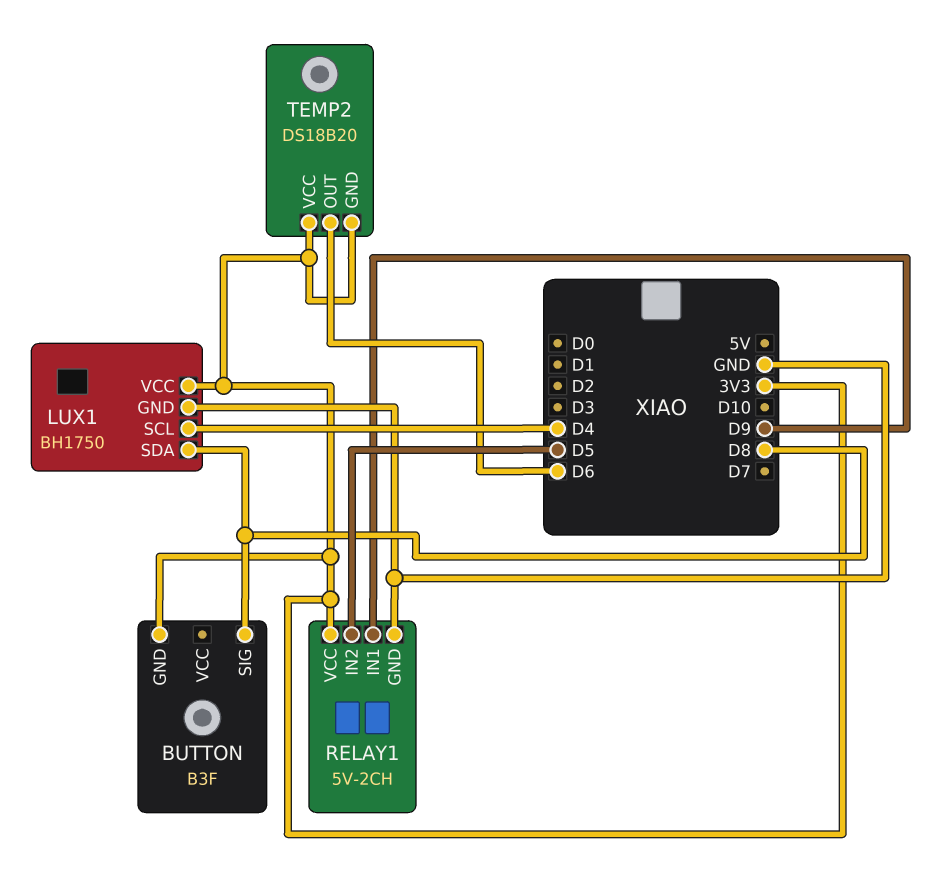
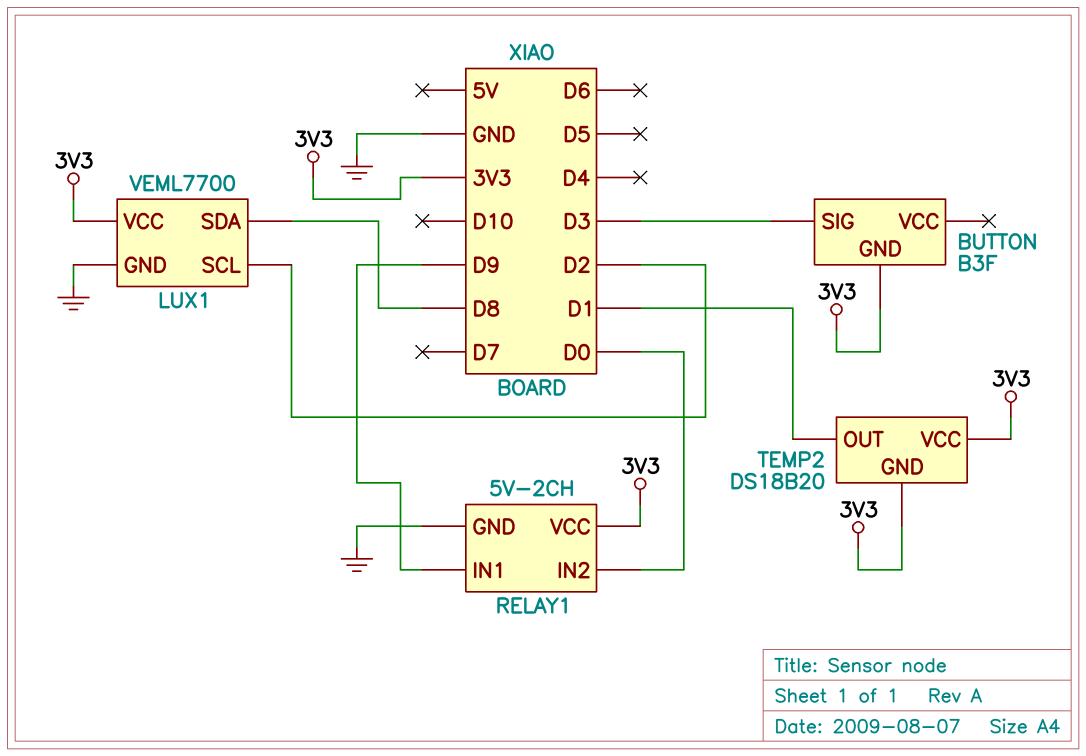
BUTTON pin SIG: D8 -> D3
LUX1: BH1750 -> VEML7700
LUX1 pin SCL: D4 -> D2
RELAY1 pin IN2: D5 -> D0
TEMP2 pin OUT: D6 -> D1

